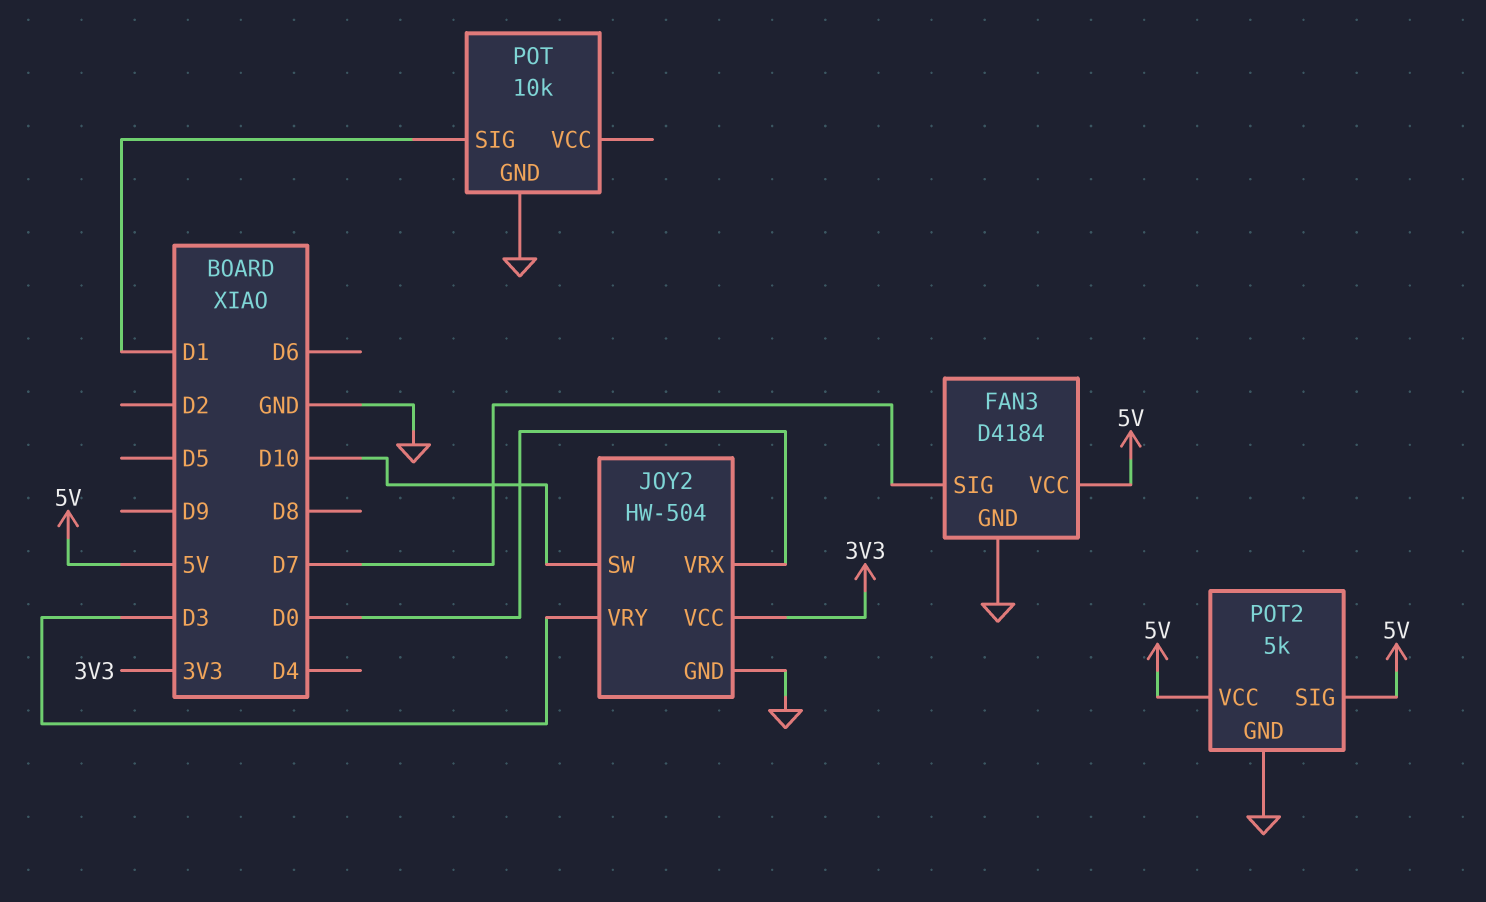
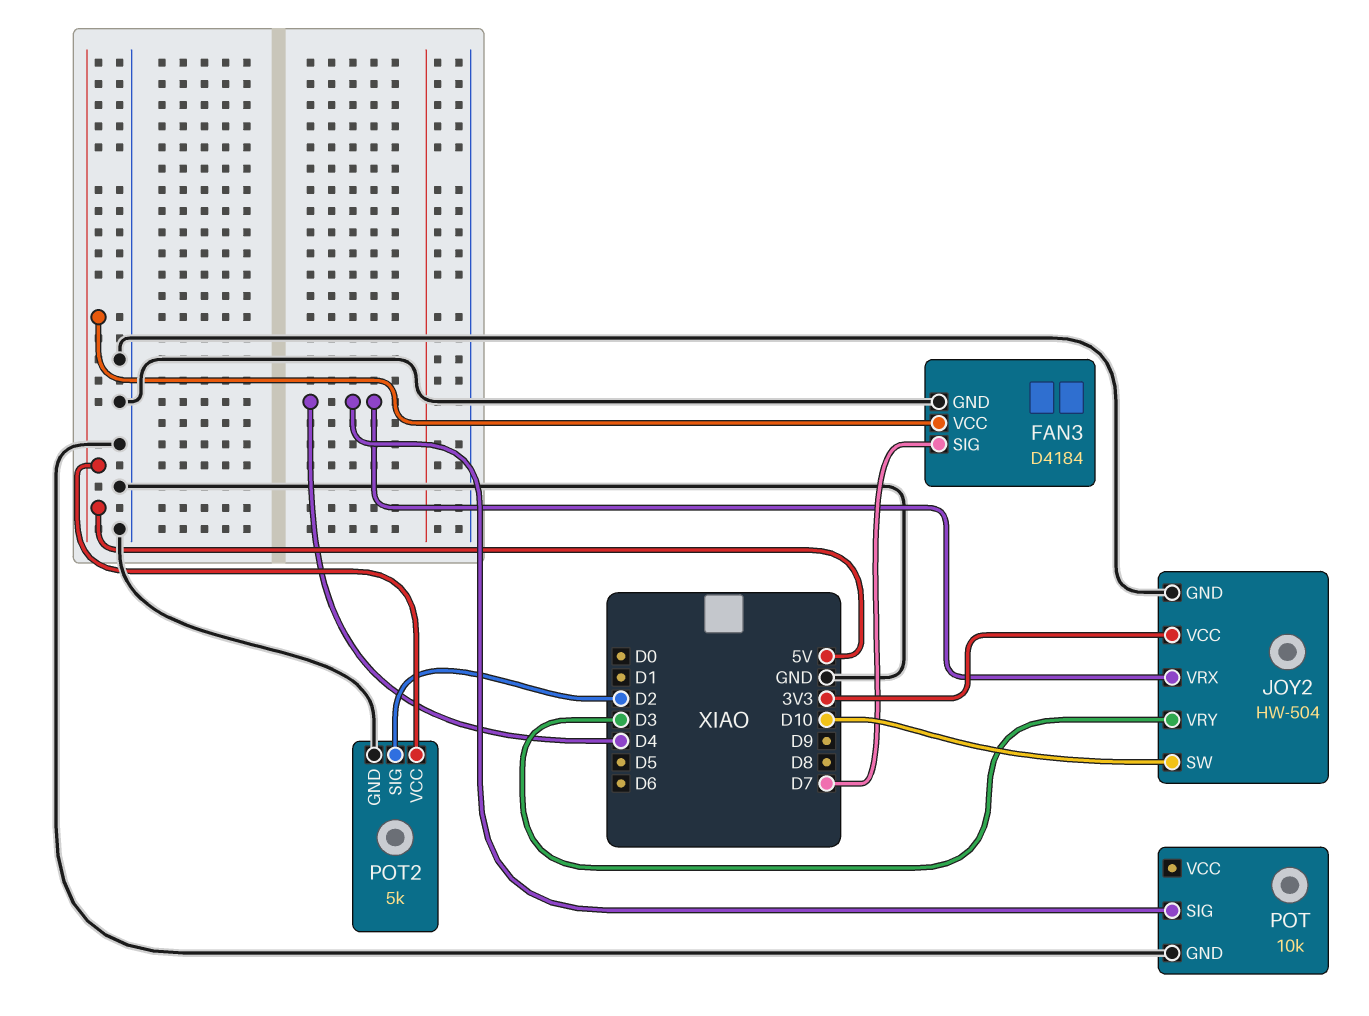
JOY2 pin VRX: D0 -> D4
POT pin SIG: D1 -> D4
POT2 pin SIG: 5V -> D2

